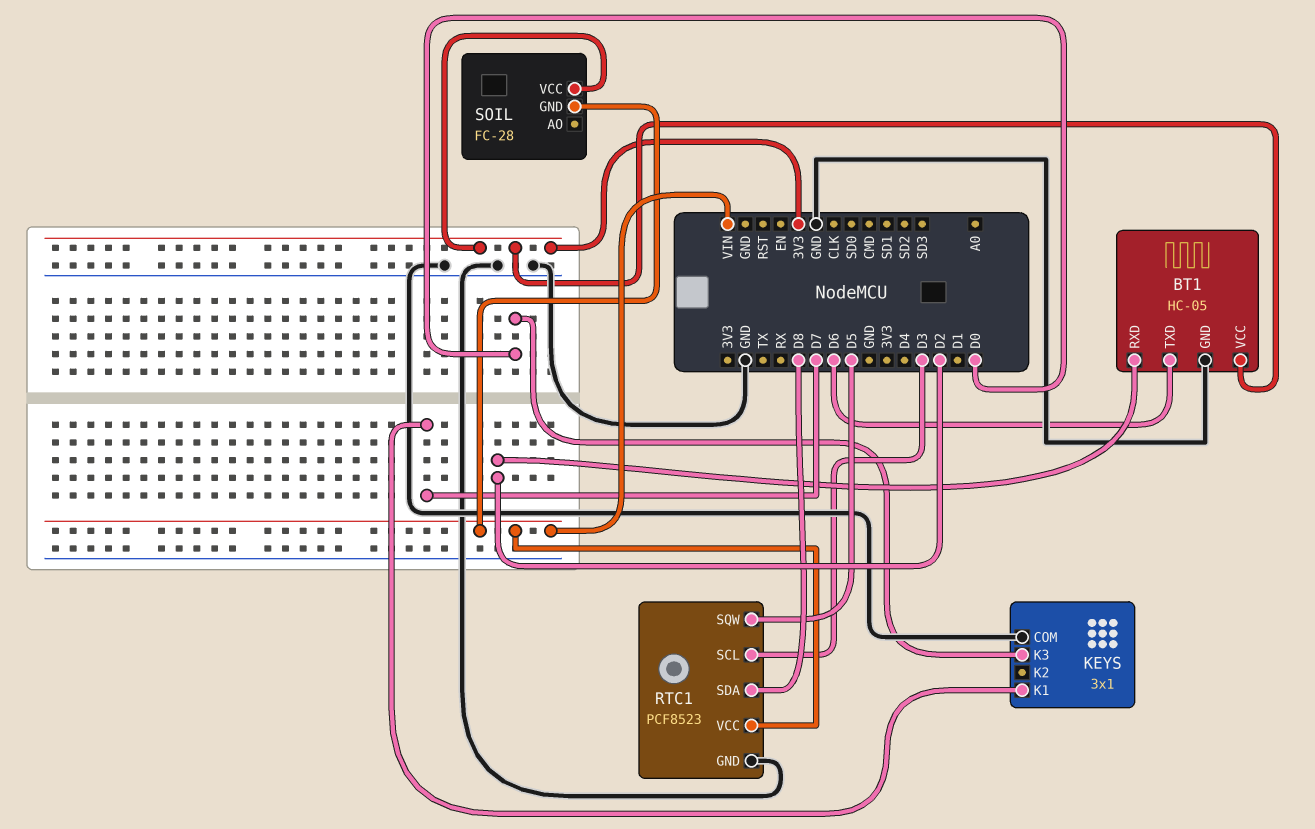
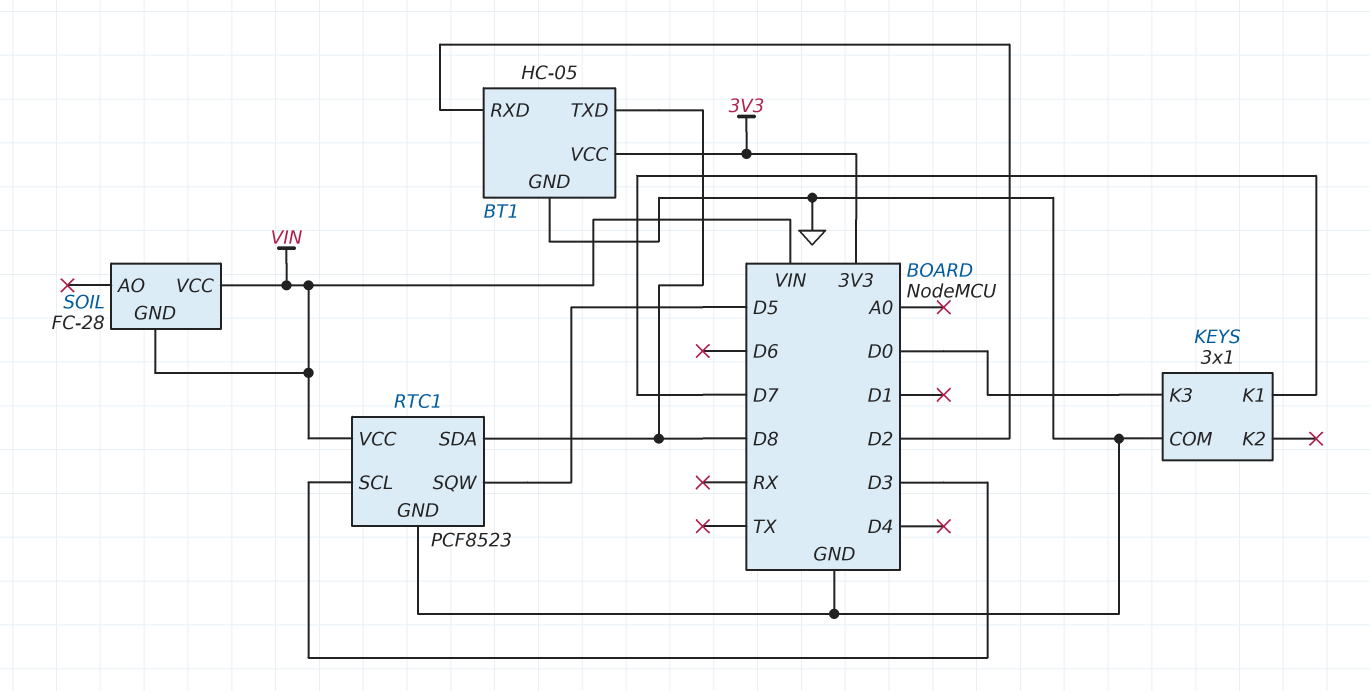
BT1 pin TXD: D6 -> D8
SOIL pin VCC: 3V3 -> VIN

